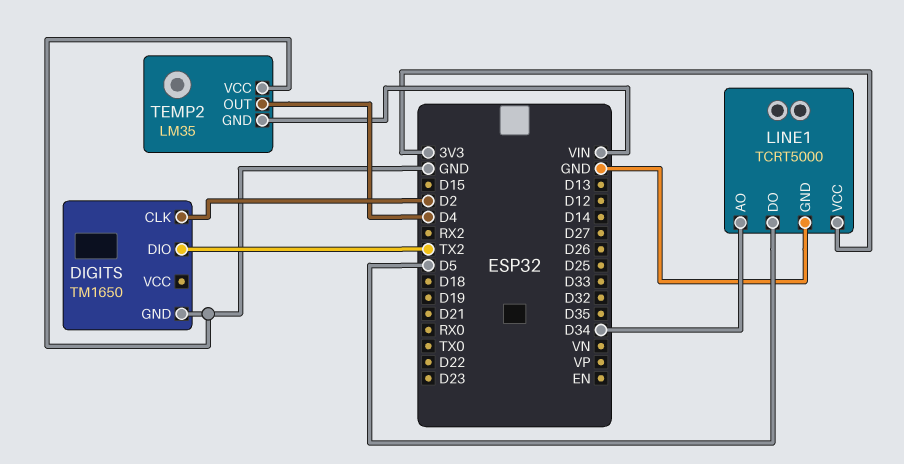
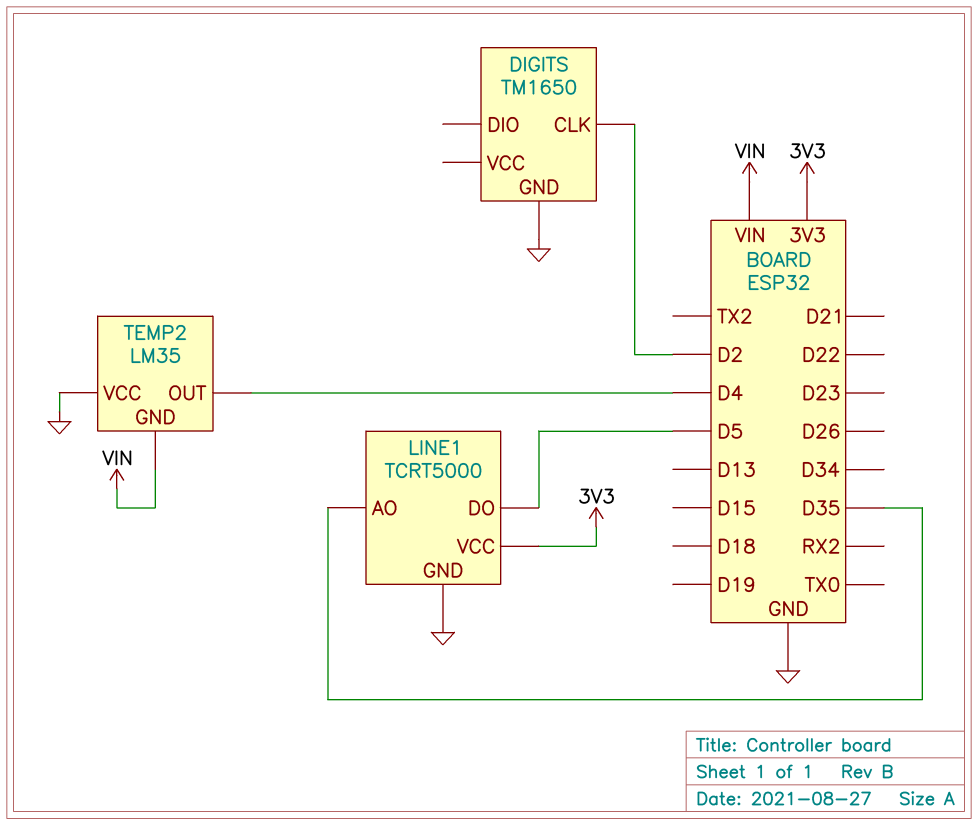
DIGITS pin DIO: TX2 -> none
LINE1 pin AO: D34 -> D35

